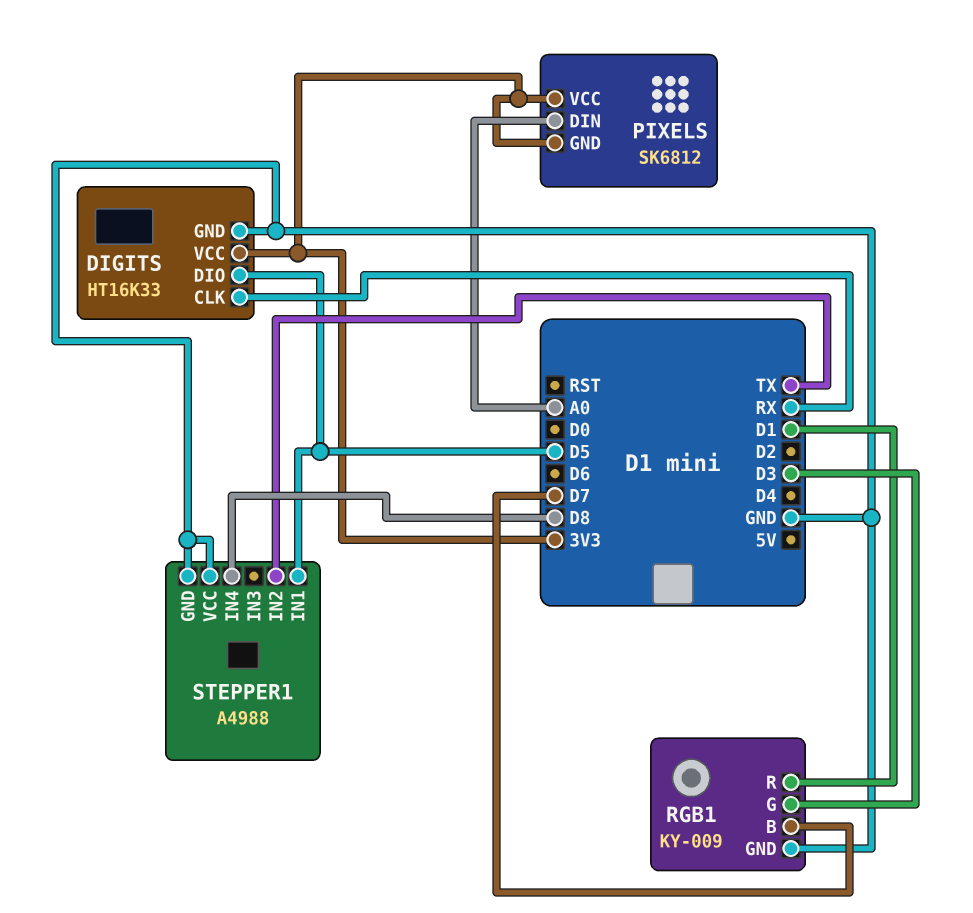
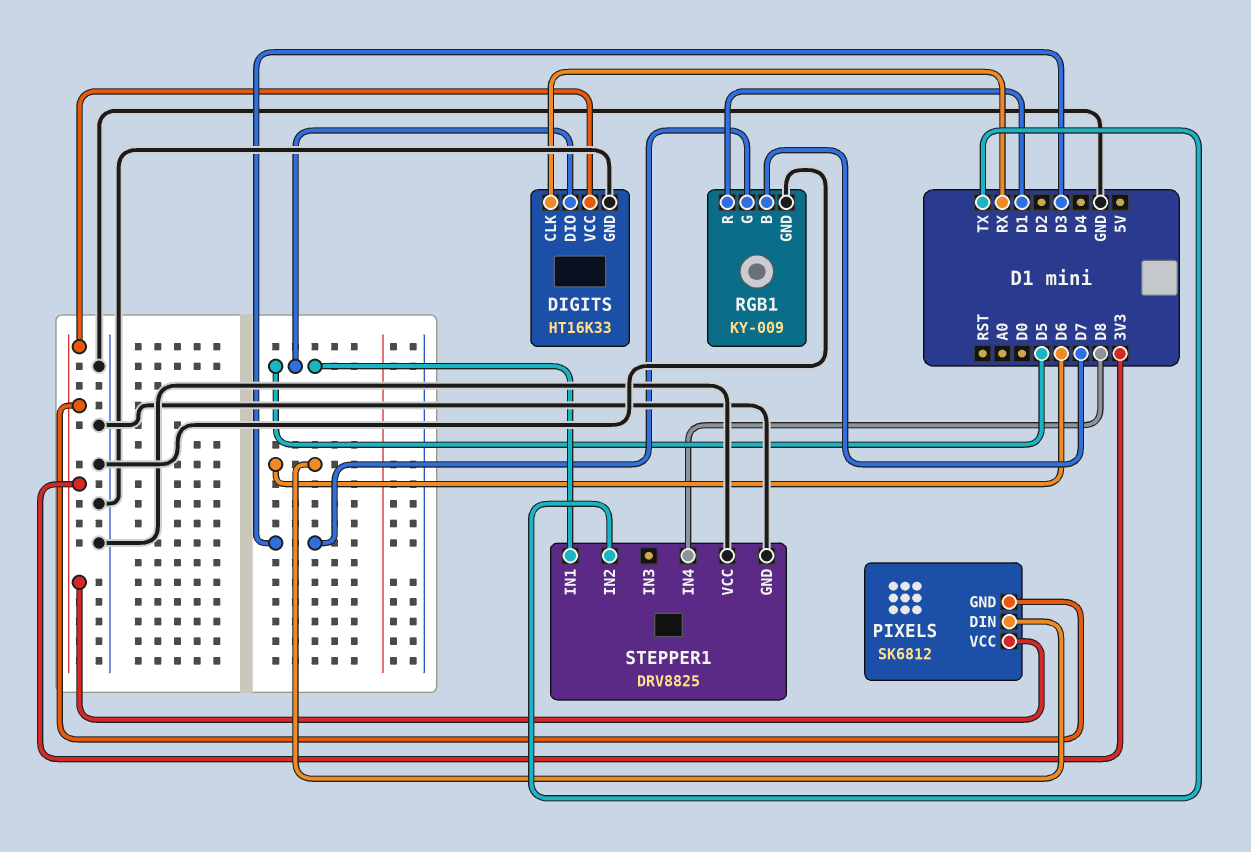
PIXELS pin DIN: A0 -> D6
STEPPER1: A4988 -> DRV8825

